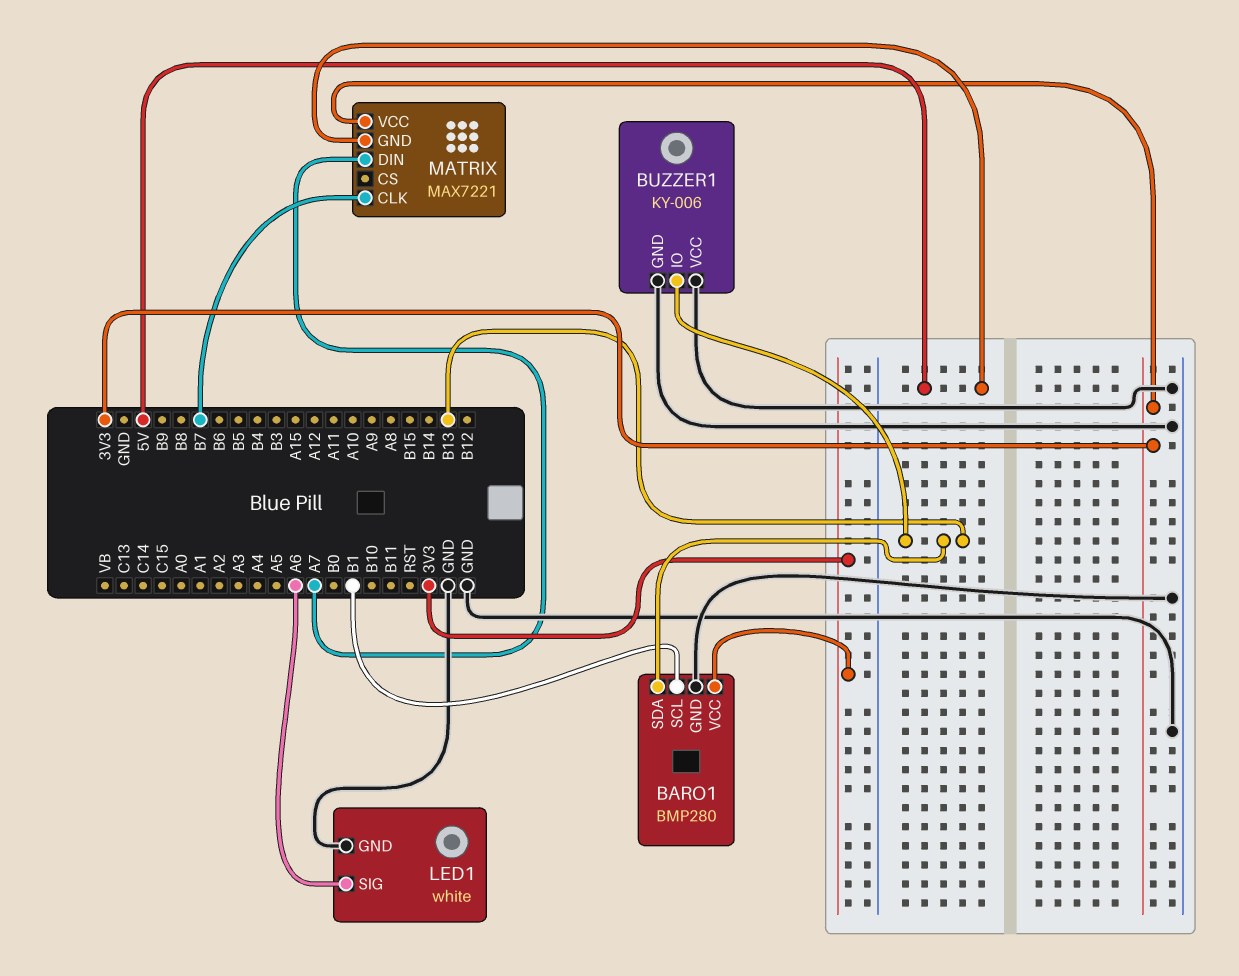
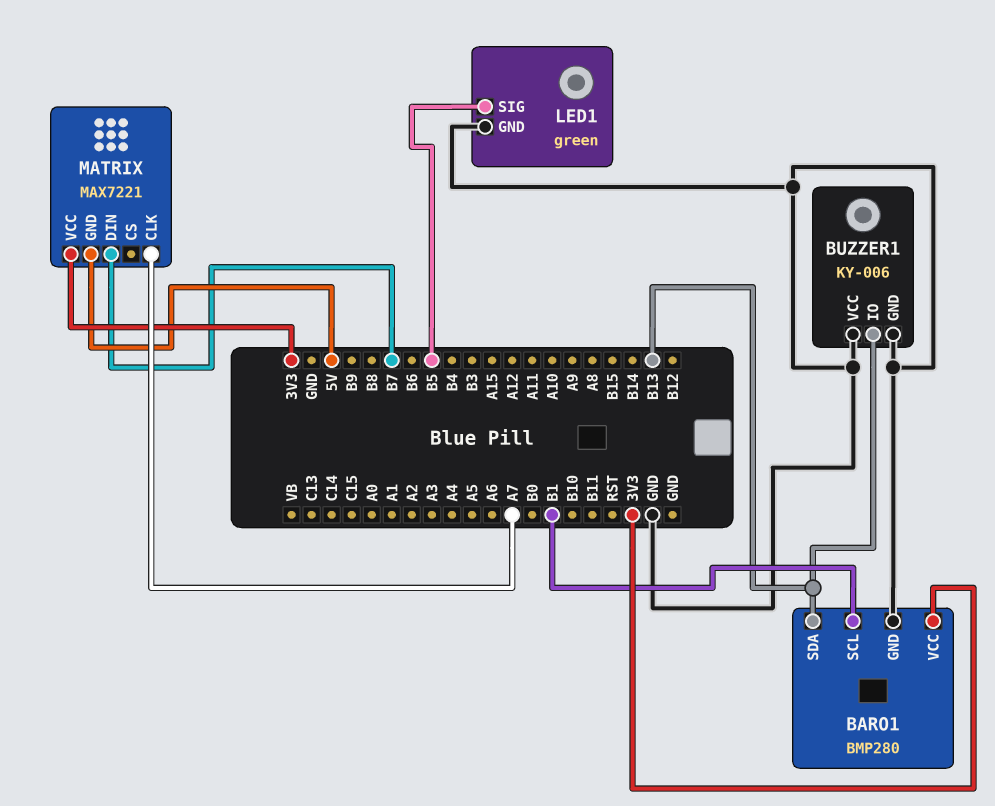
LED1: white -> green
LED1 pin SIG: A6 -> B5
MATRIX pin CLK: B7 -> A7
MATRIX pin DIN: A7 -> B7

